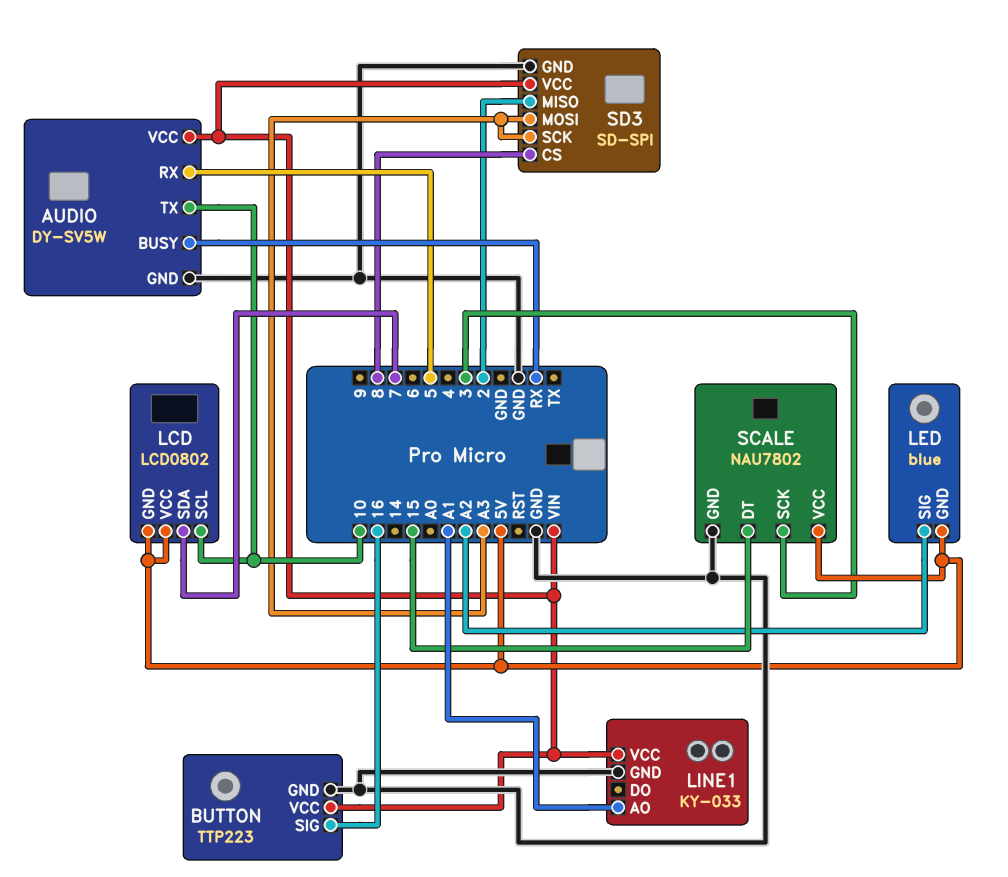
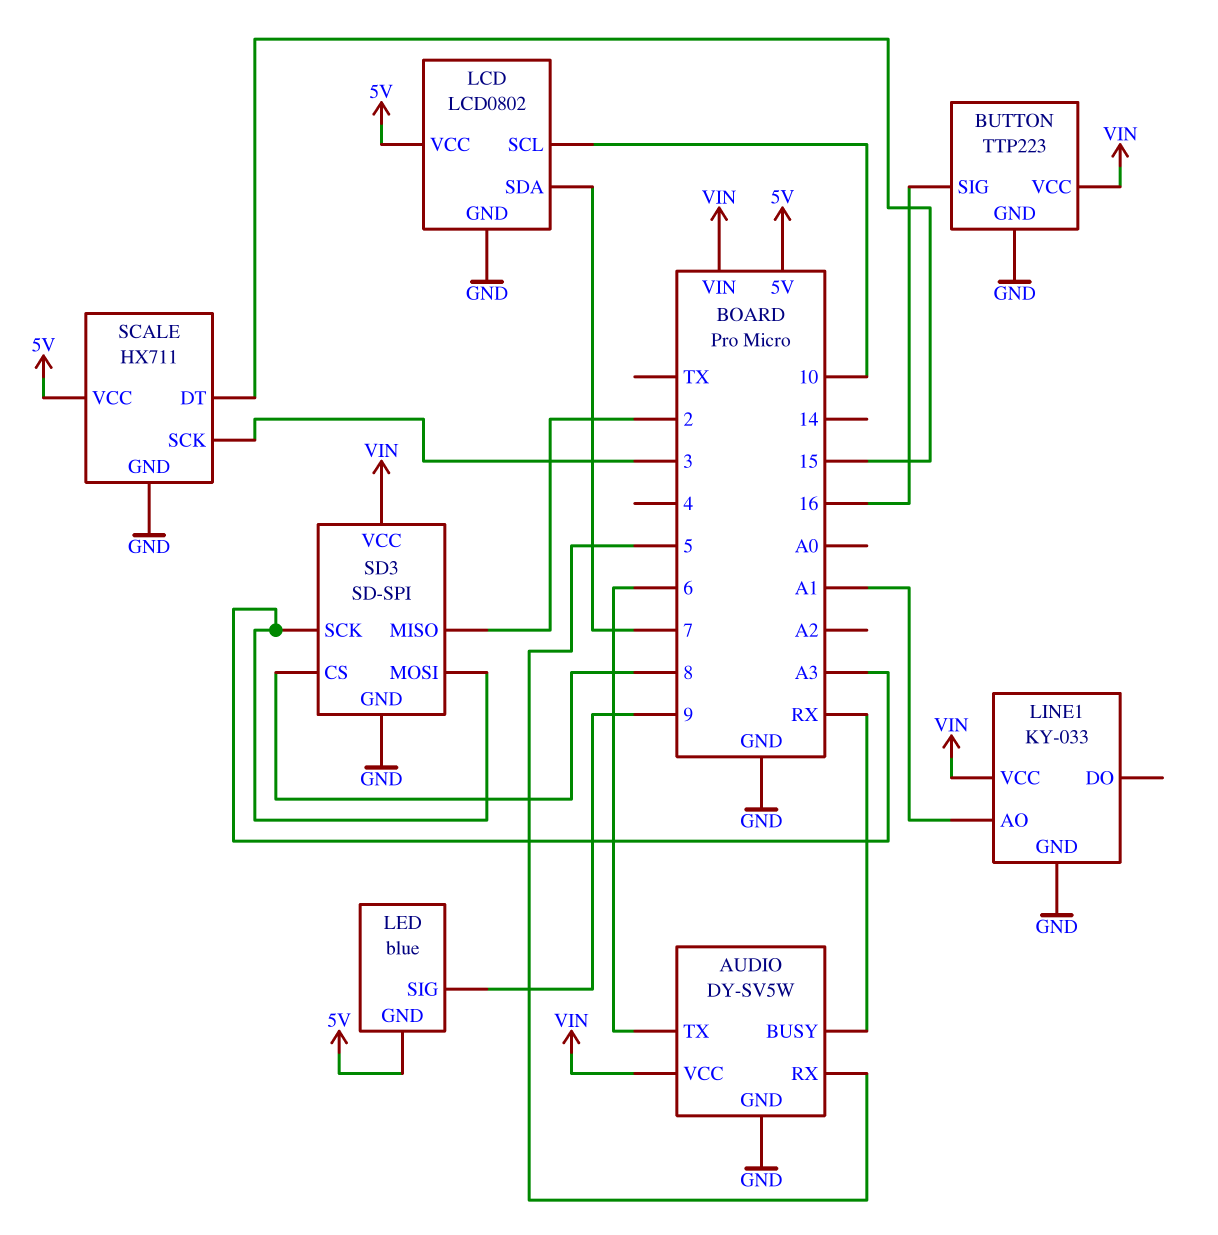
AUDIO pin TX: 10 -> 6
LCD pin GND: 5V -> GND
LED pin SIG: A2 -> 9
SCALE: NAU7802 -> HX711

